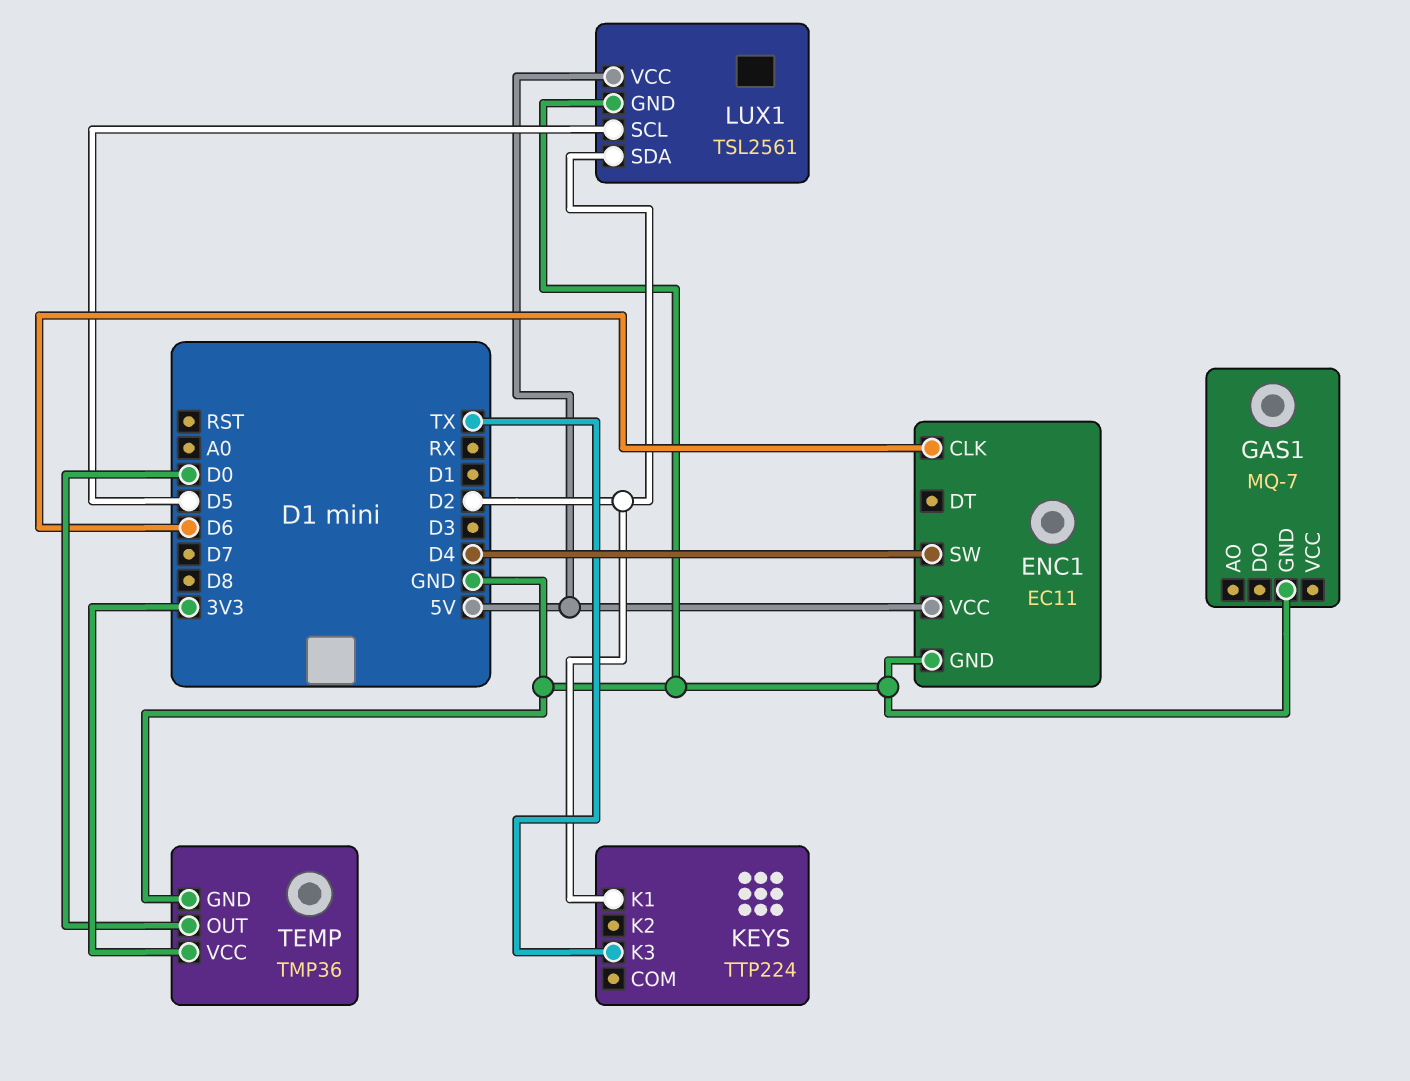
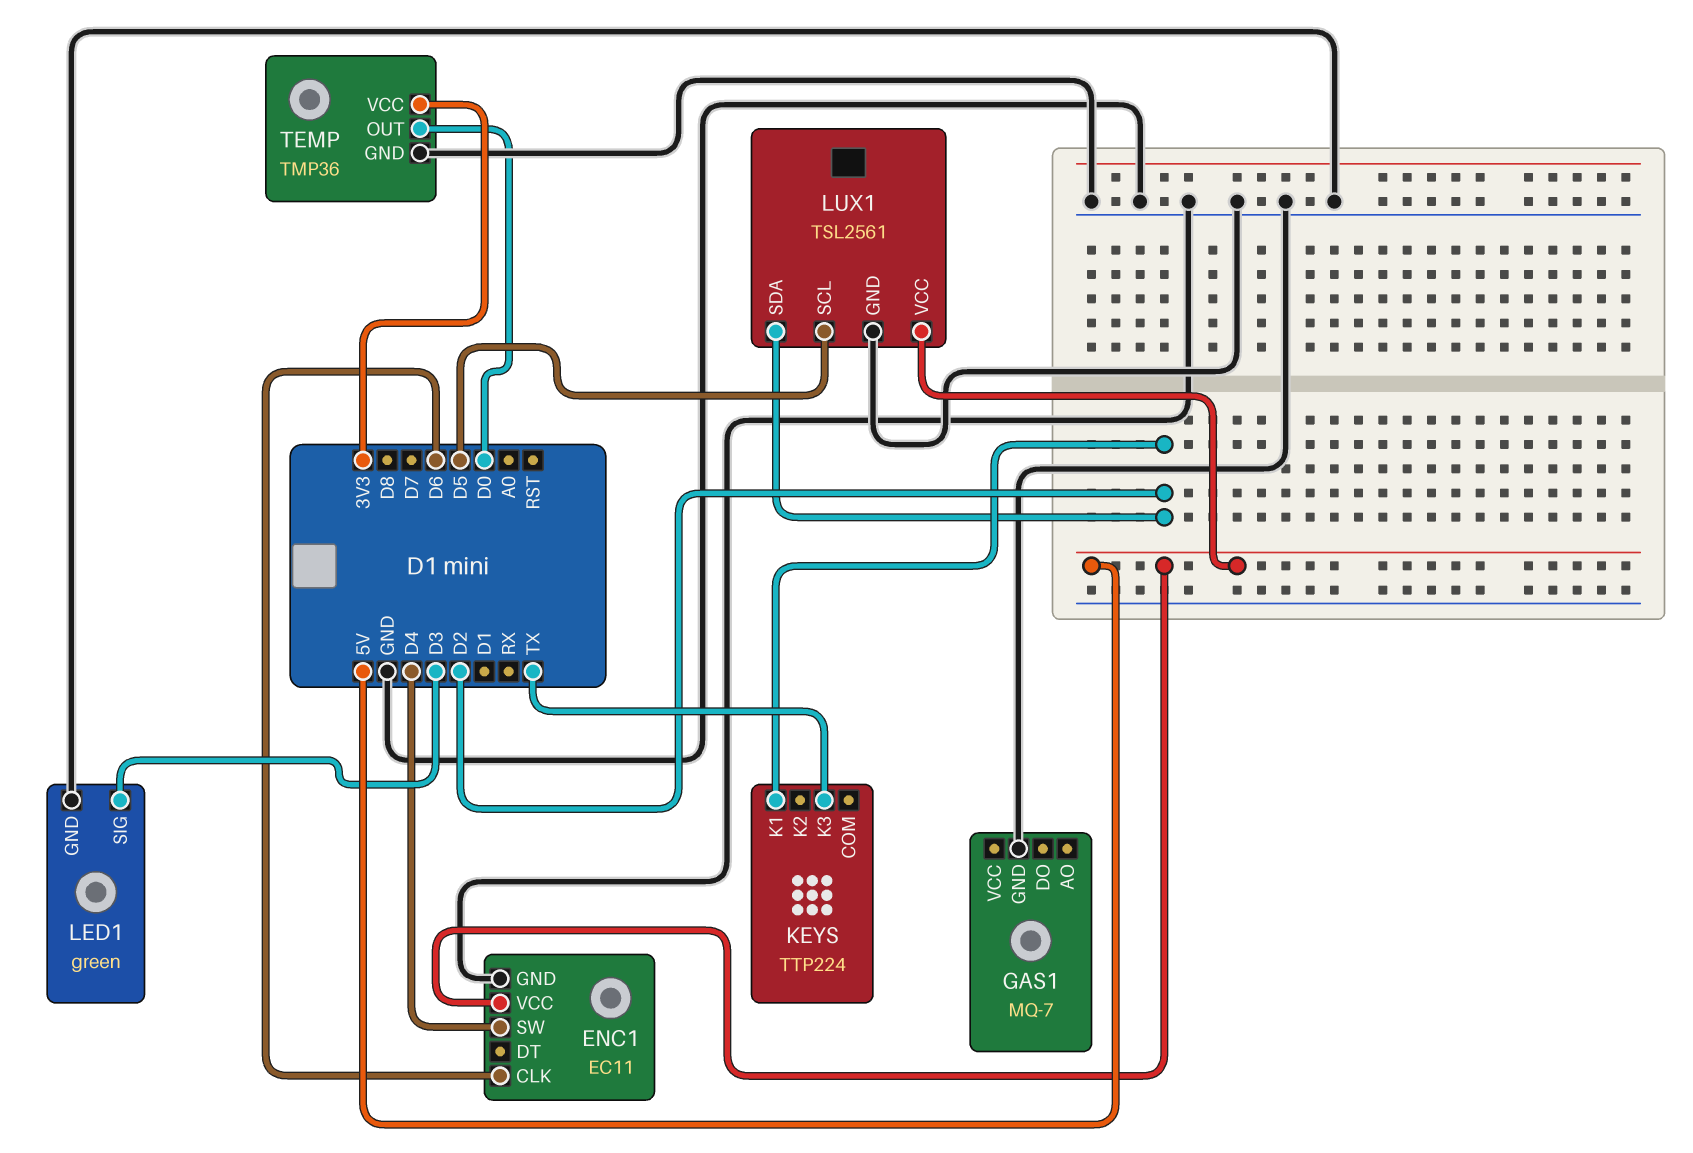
LED1: none -> green
LED1 pin GND: none -> GND
LED1 pin SIG: none -> D3

